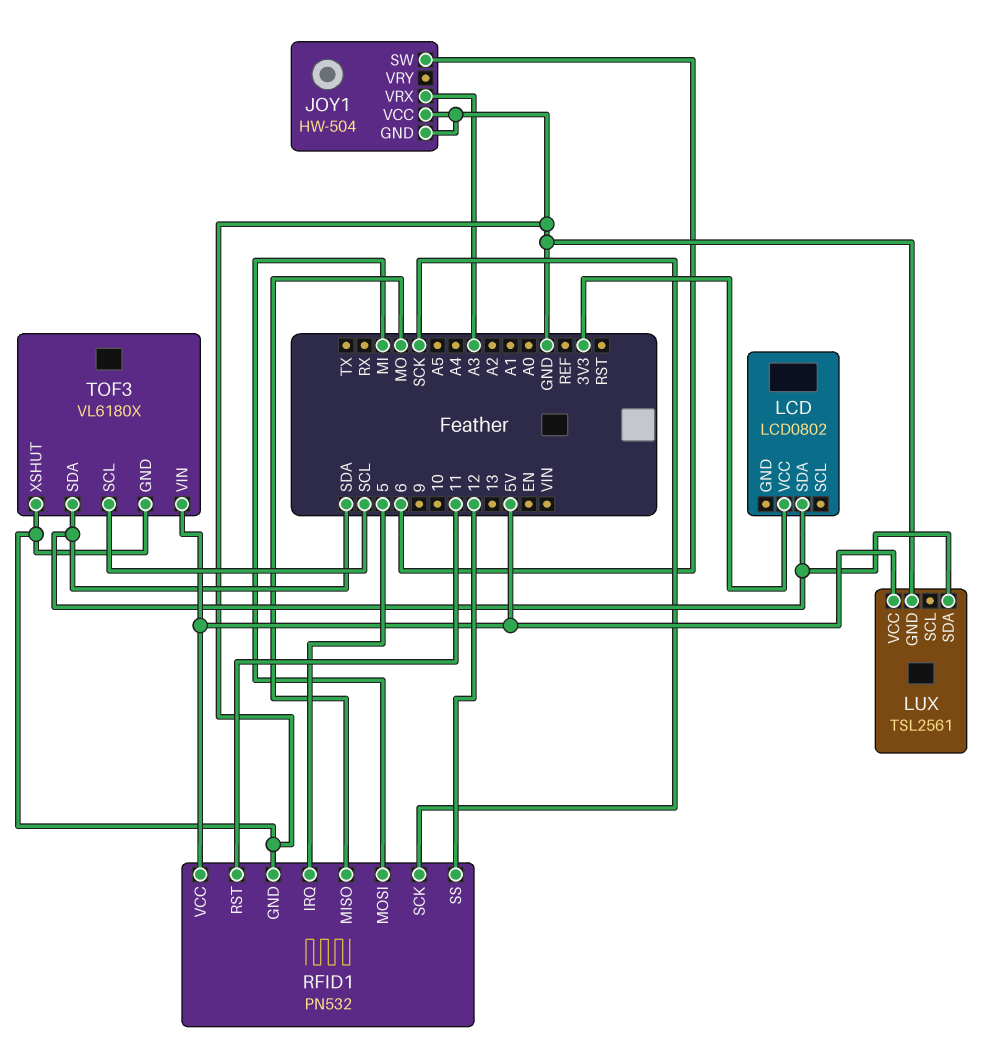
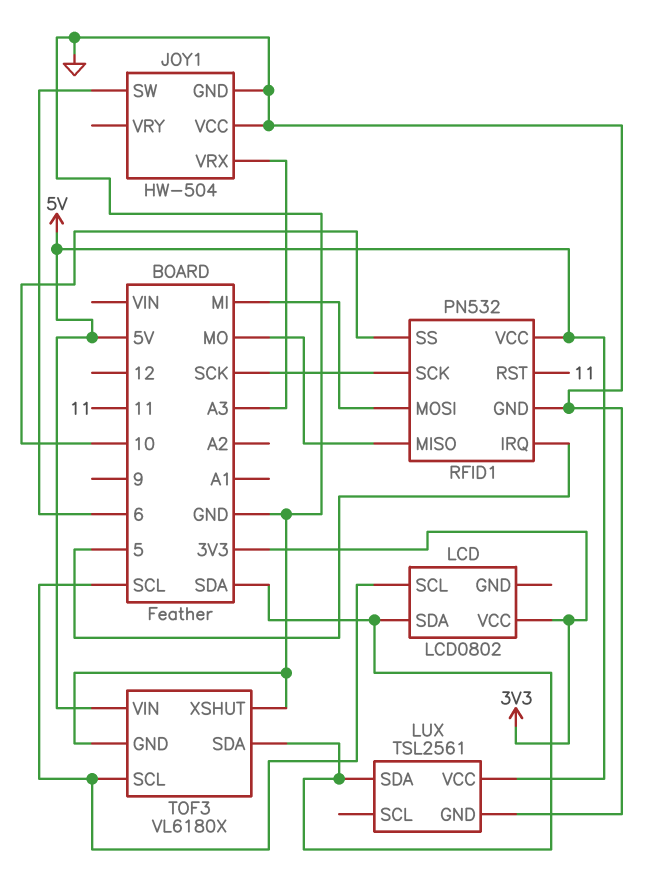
LCD pin SCL: none -> SCL
RFID1 pin SS: 12 -> 10

